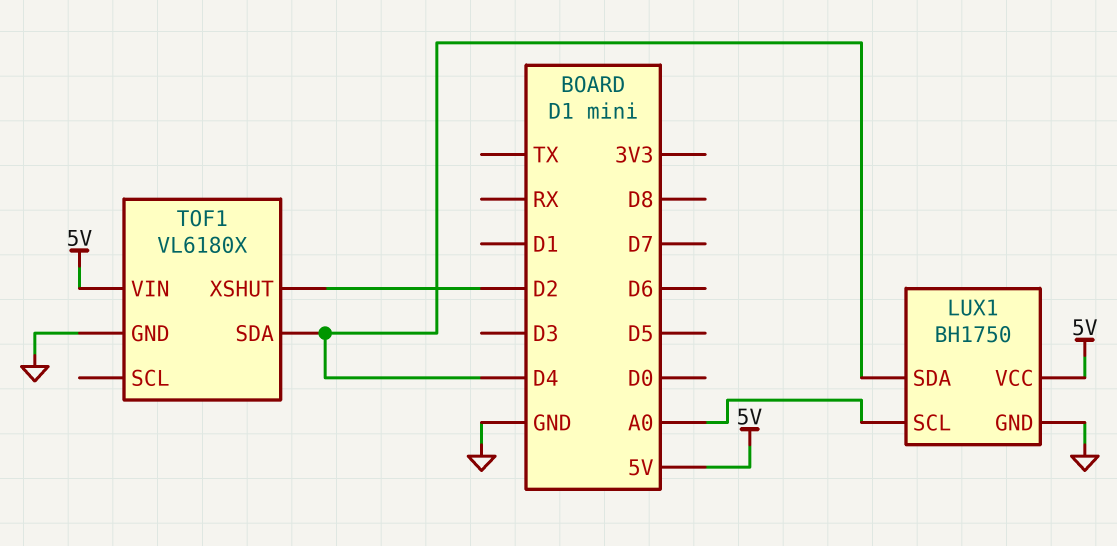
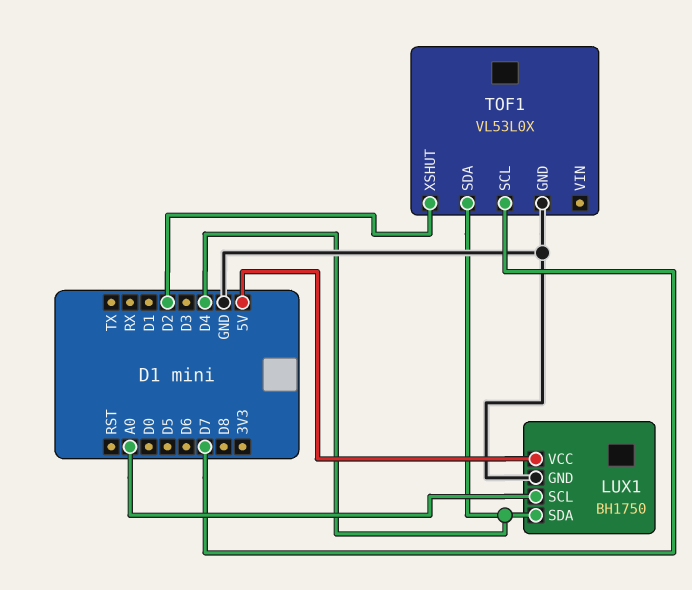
TOF1: VL6180X -> VL53L0X
TOF1 pin SCL: none -> D7
TOF1 pin VIN: 5V -> none

